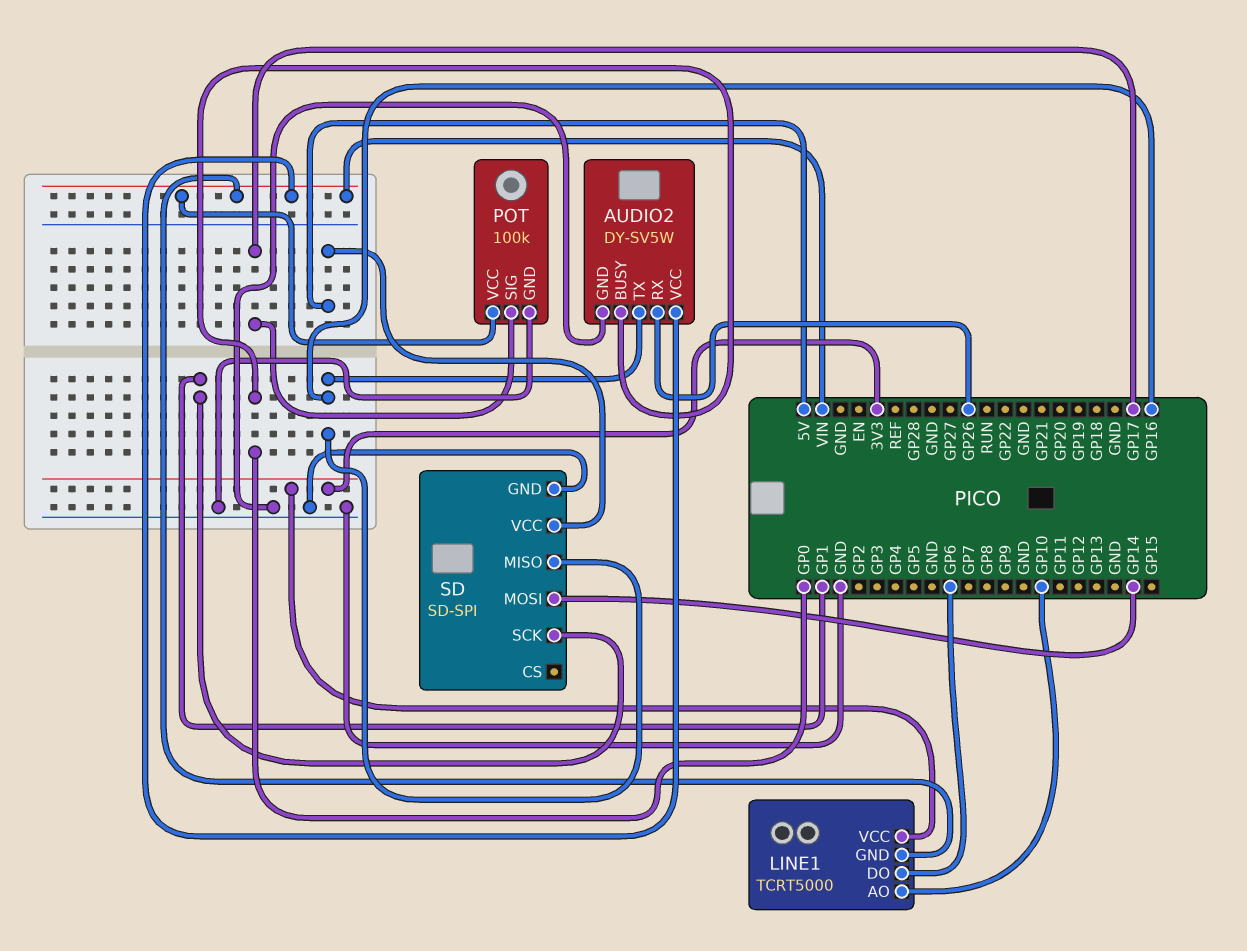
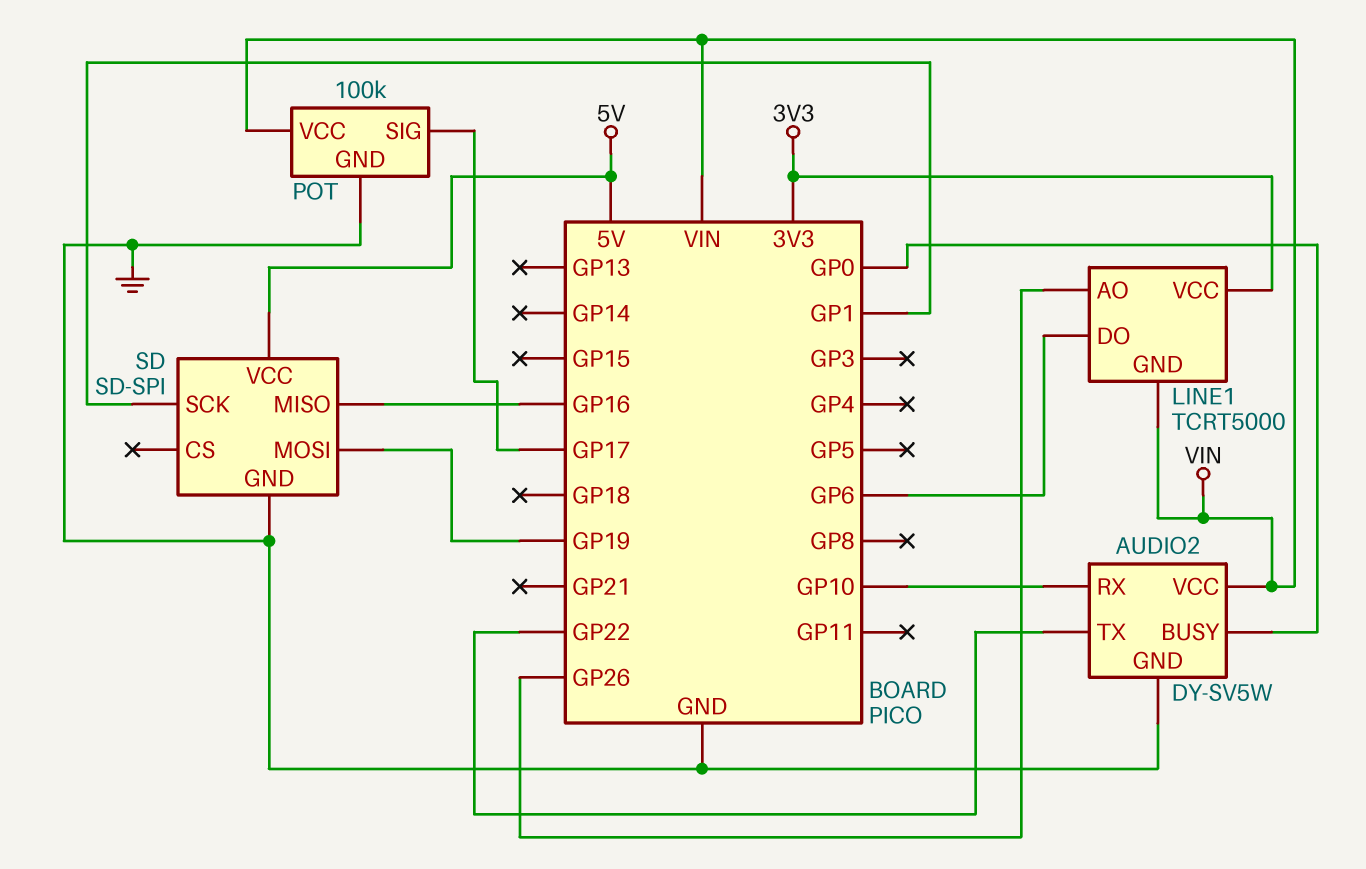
AUDIO2 pin RX: GP26 -> GP10
AUDIO2 pin TX: GP16 -> GP22
LINE1 pin AO: GP10 -> GP26
SD pin MOSI: GP14 -> GP19

